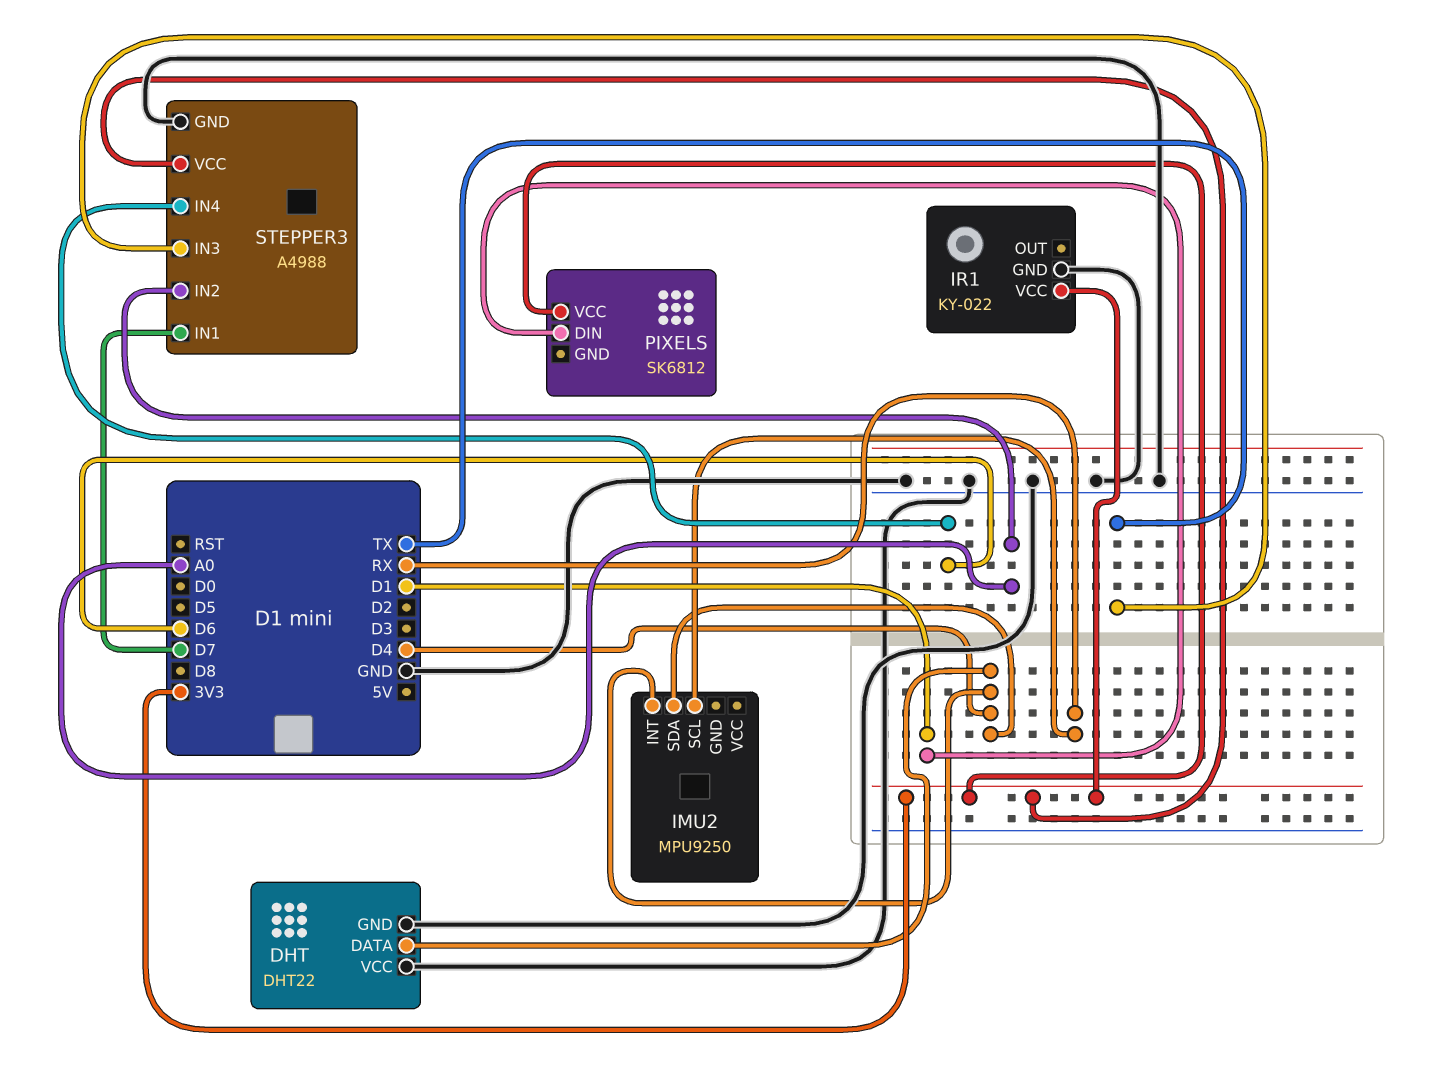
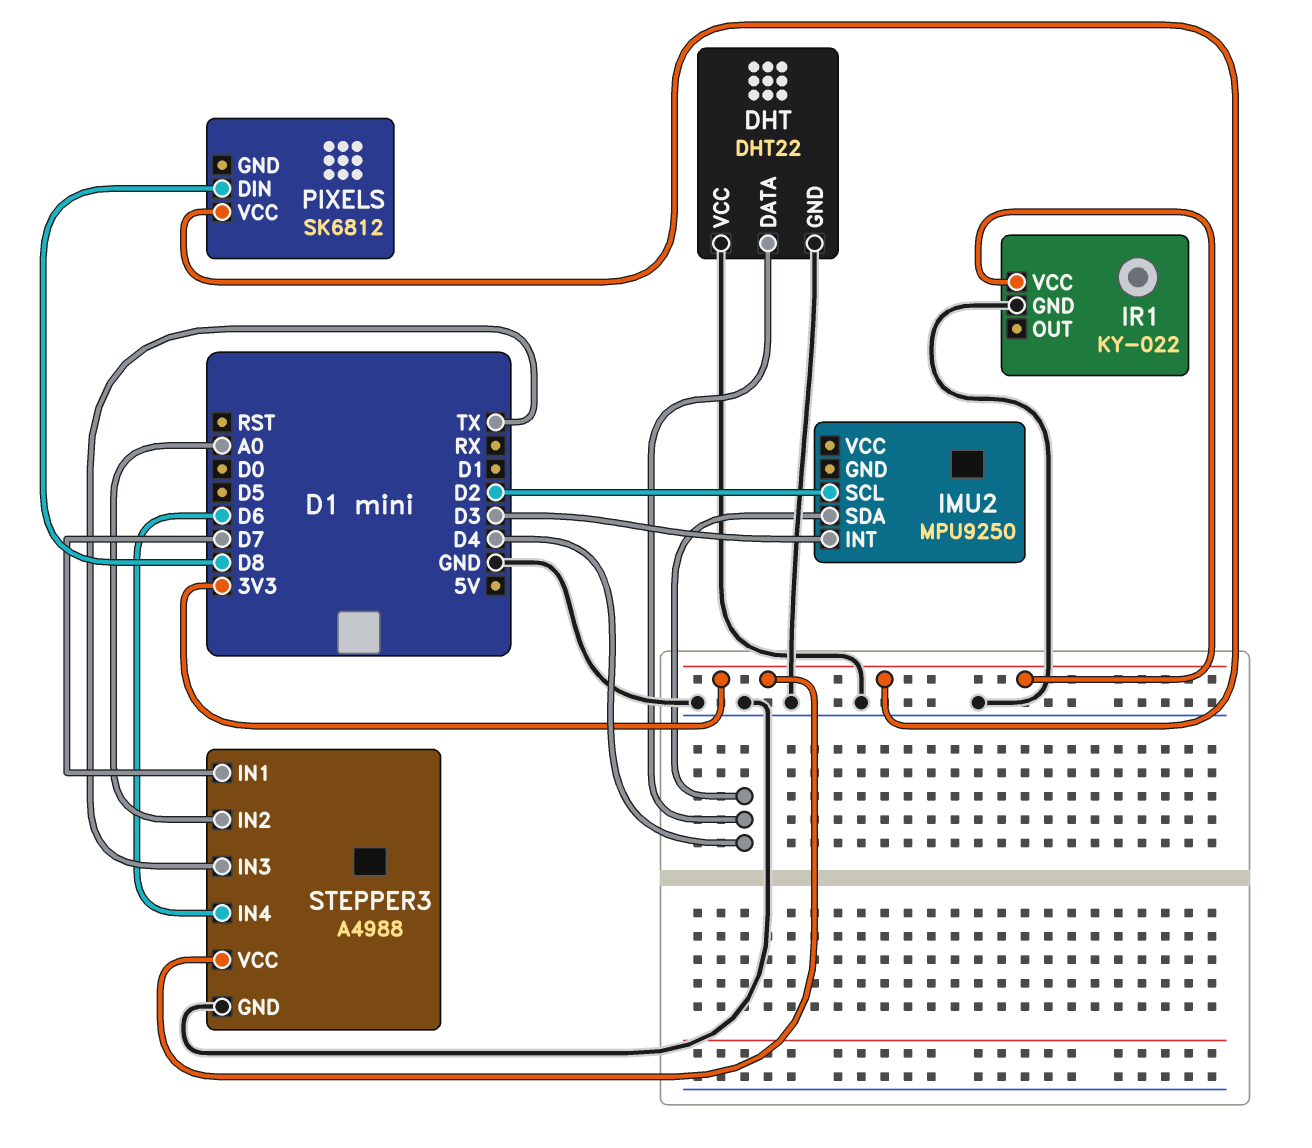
IMU2 pin INT: D4 -> D3
IMU2 pin SCL: RX -> D2
PIXELS pin DIN: D1 -> D8

